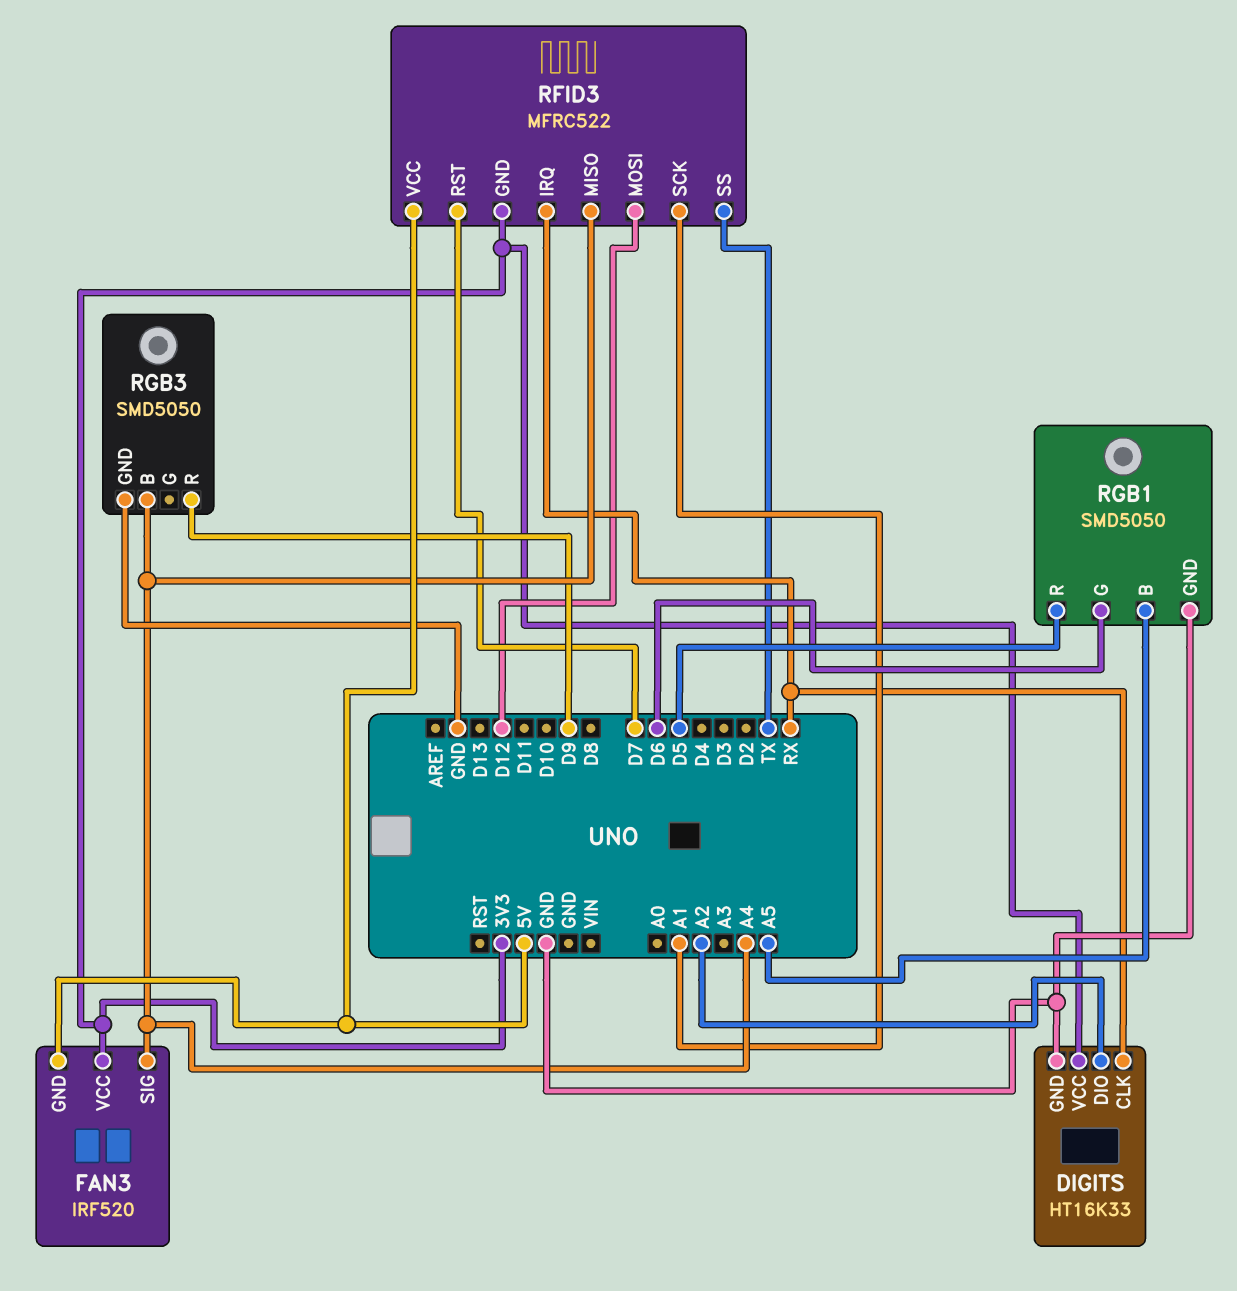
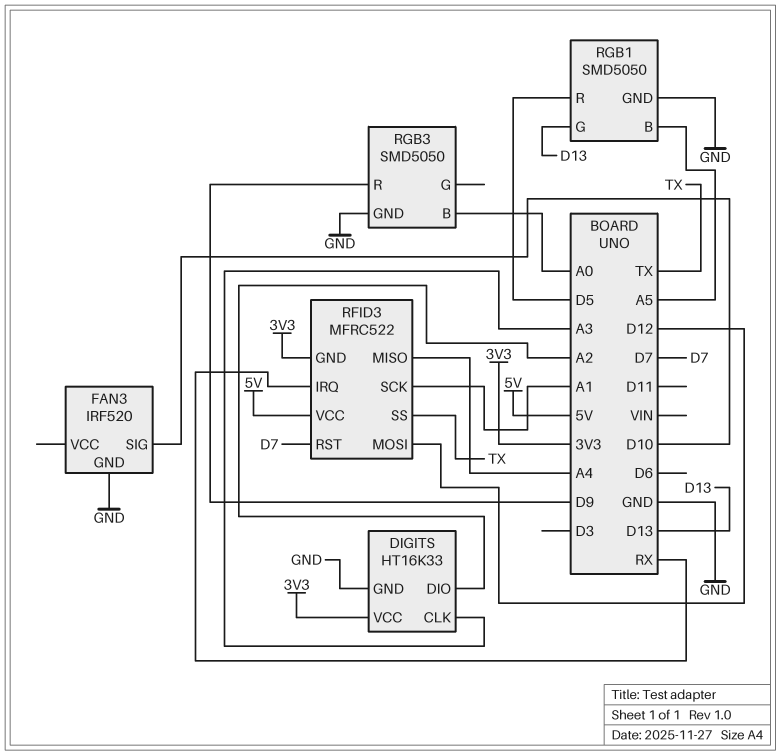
DIGITS pin CLK: RX -> A3
FAN3 pin GND: 5V -> GND
FAN3 pin SIG: A4 -> D10
FAN3 pin VCC: 3V3 -> none
RGB1 pin G: D6 -> D13
RGB3 pin B: A4 -> A0

